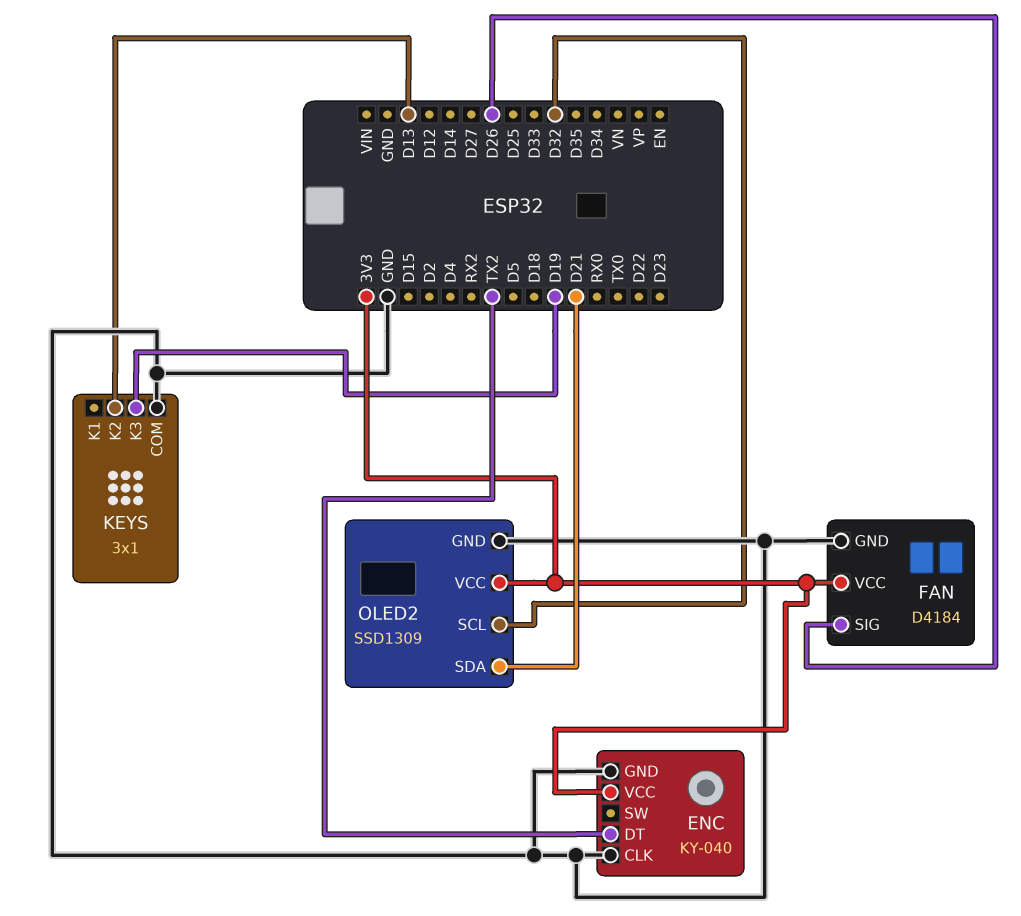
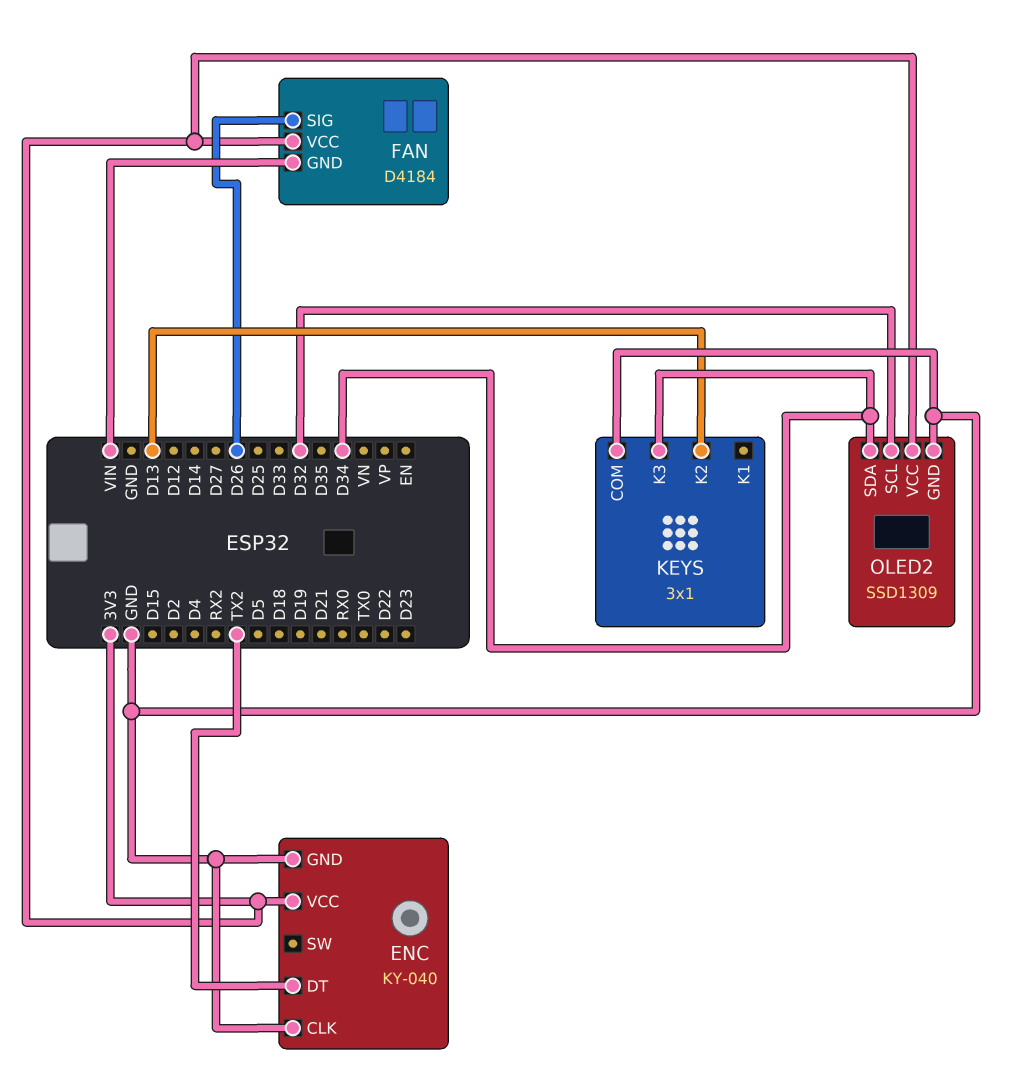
FAN pin GND: GND -> VIN
KEYS pin K3: D19 -> D34
OLED2 pin SDA: D21 -> D34

